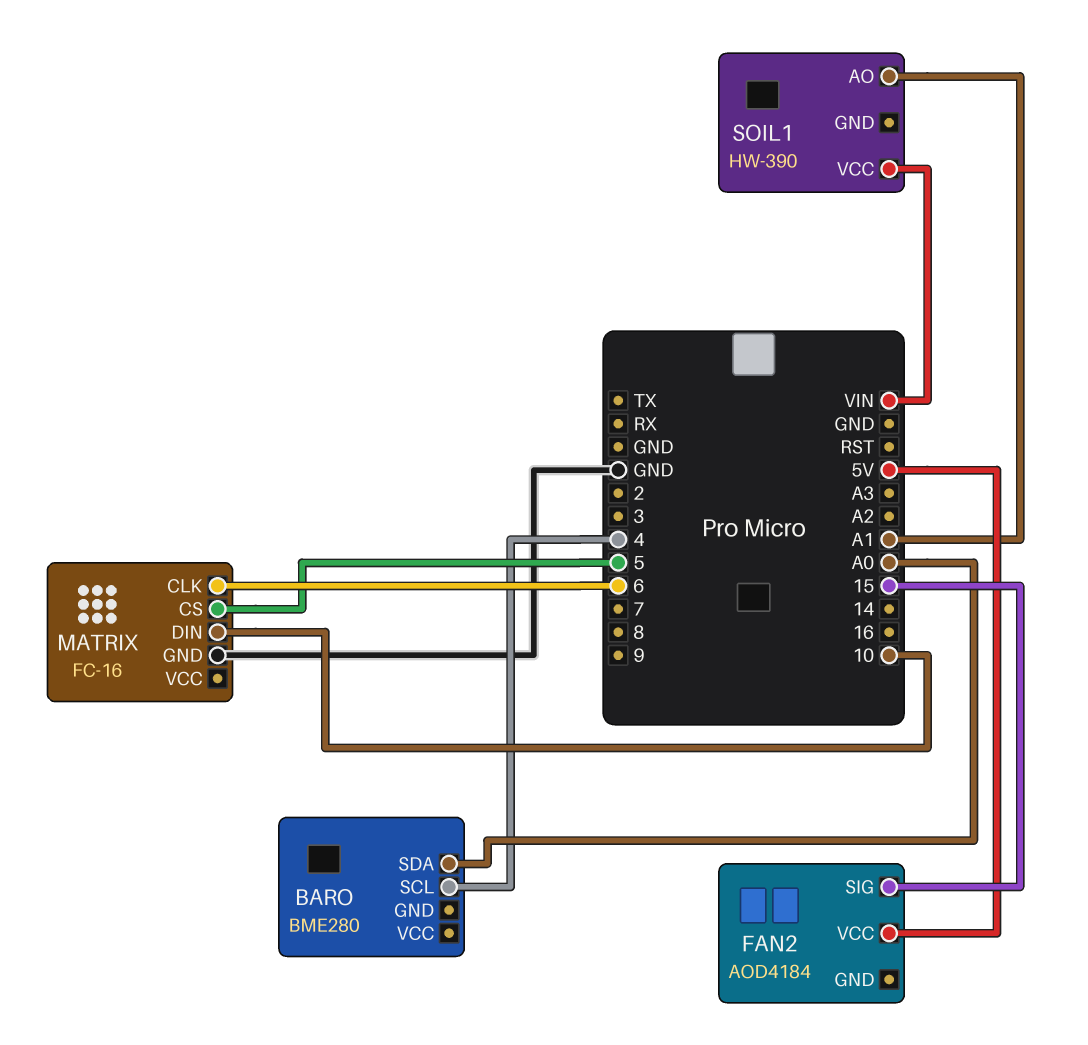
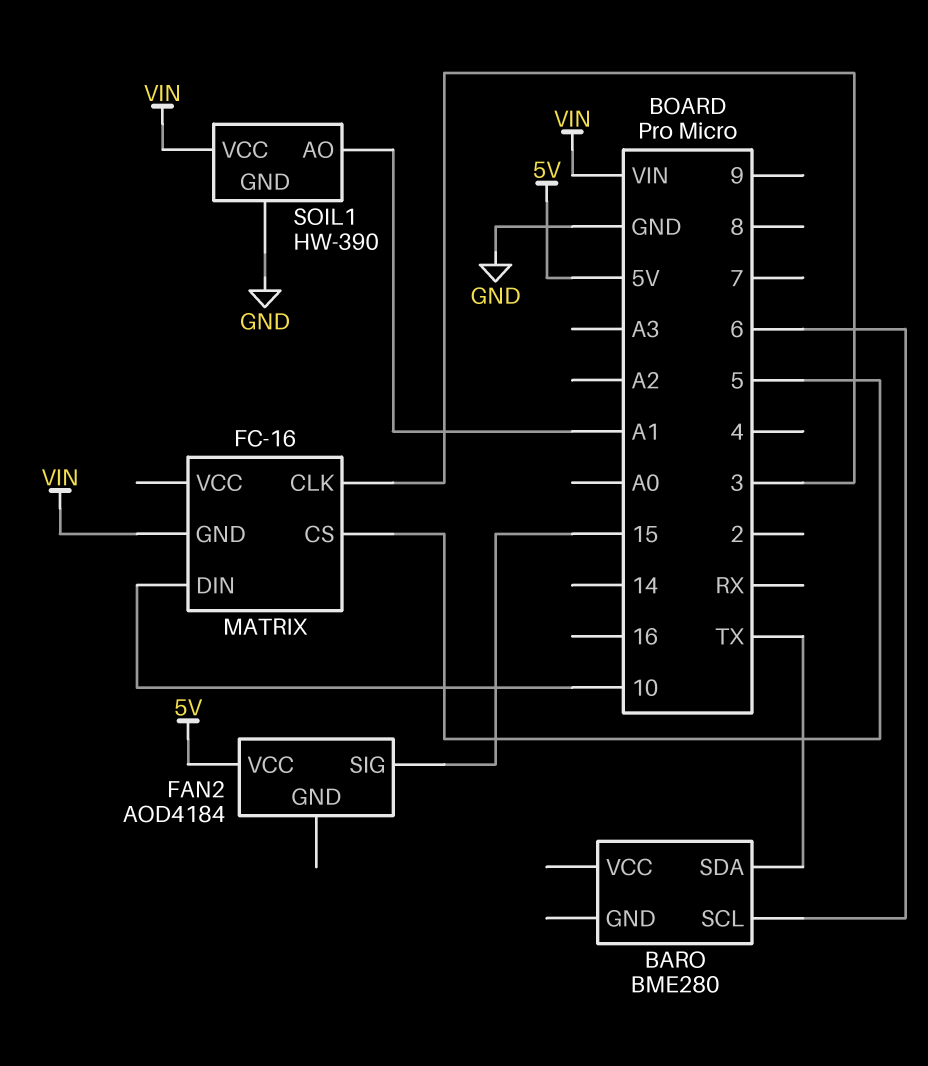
BARO pin SCL: 4 -> 6
BARO pin SDA: A0 -> TX
MATRIX pin CLK: 6 -> 3
MATRIX pin GND: GND -> VIN
SOIL1 pin GND: none -> GND

